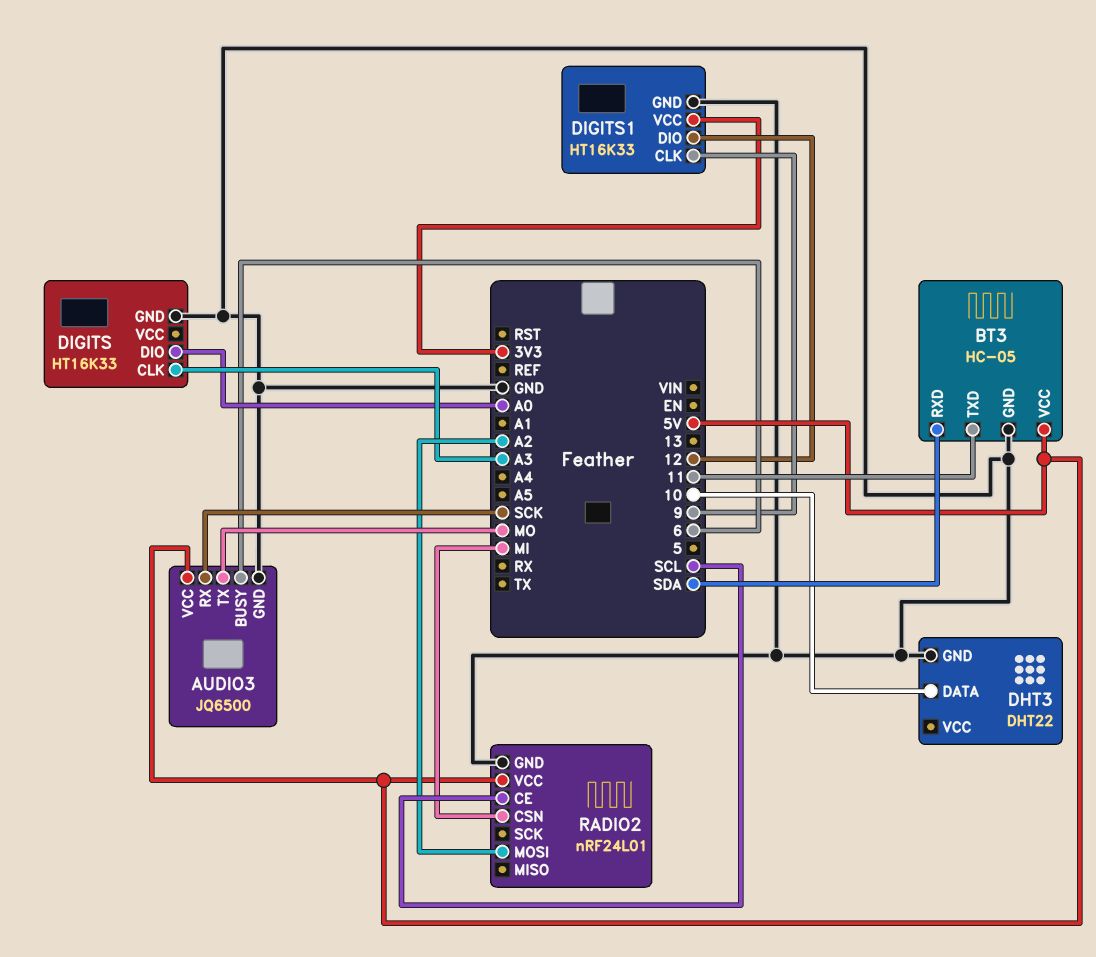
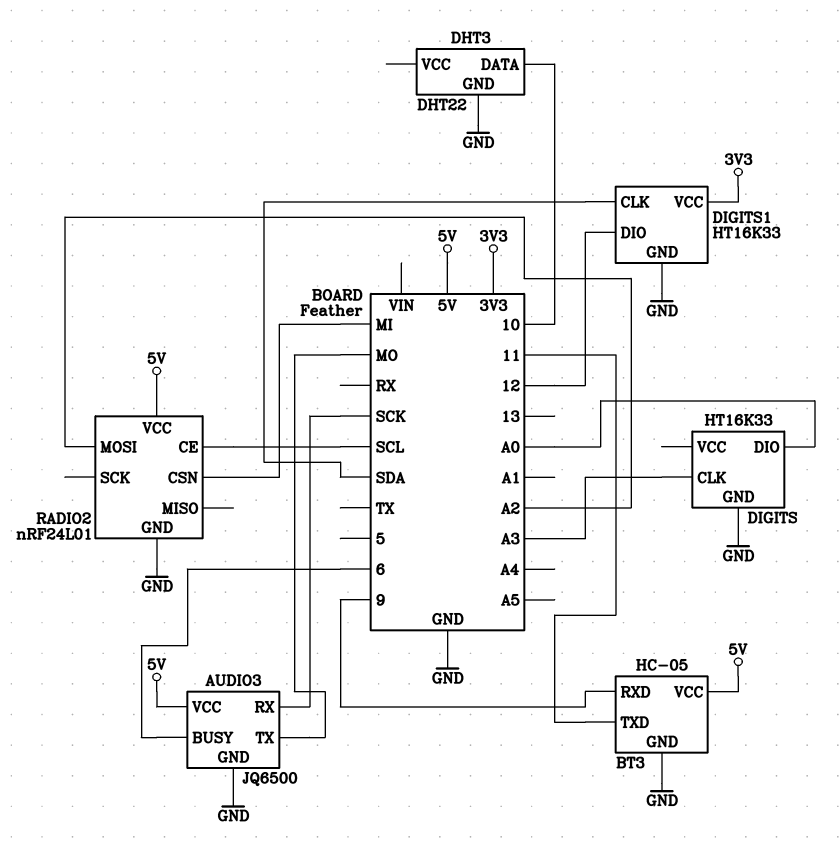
BT3 pin RXD: SDA -> 9
DIGITS1 pin CLK: 9 -> SDA

